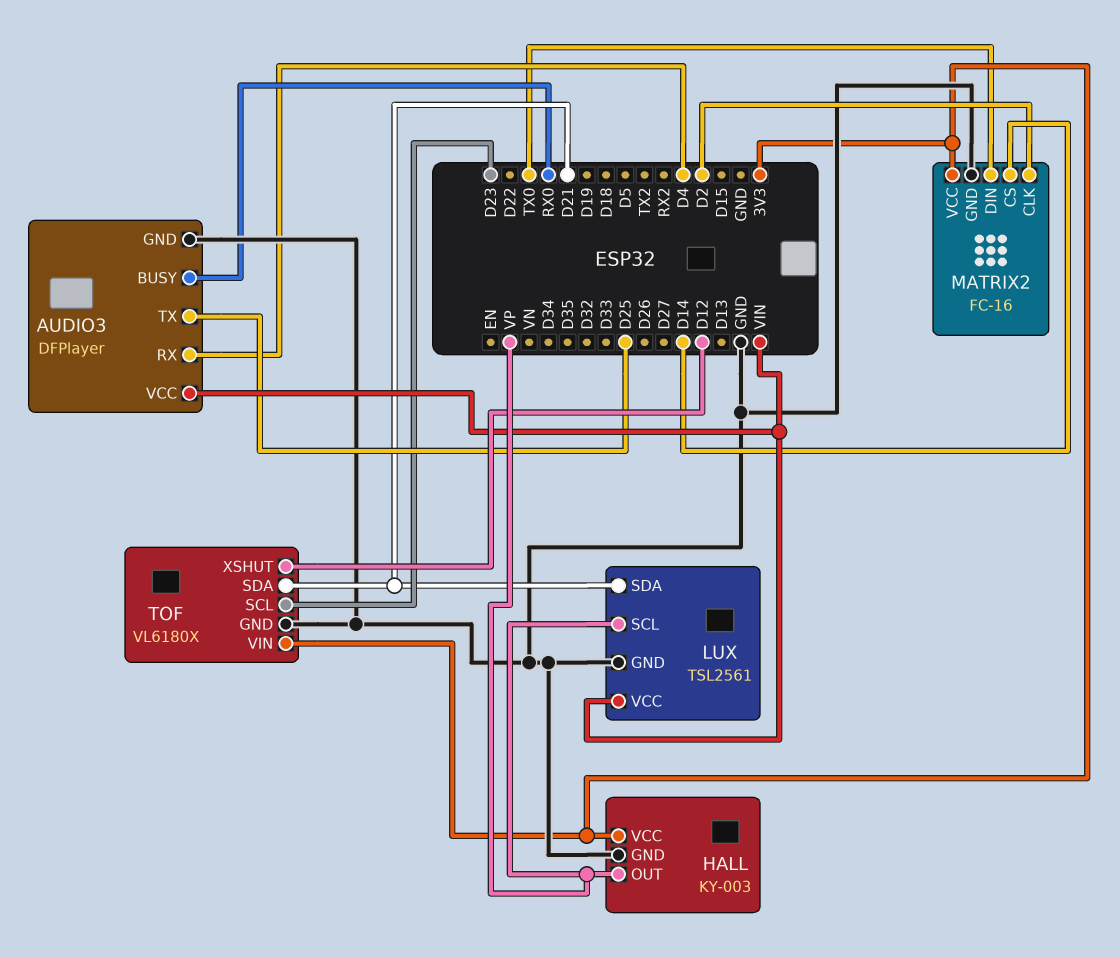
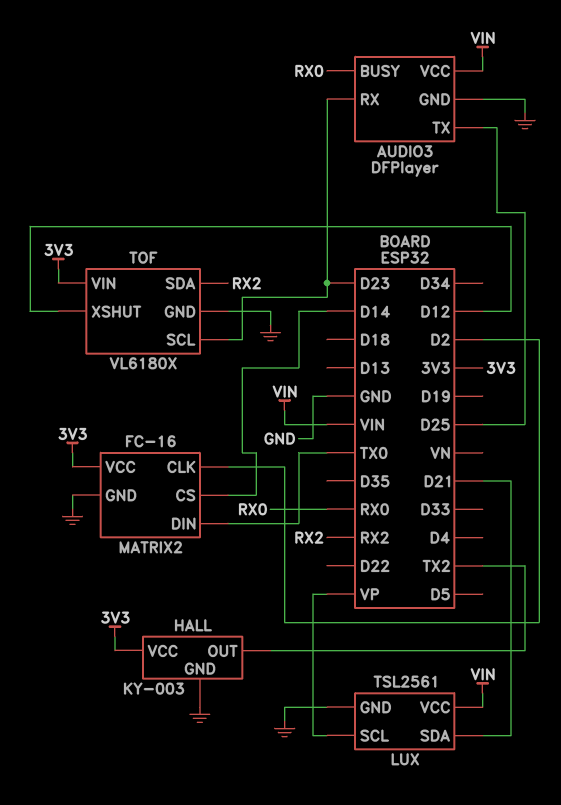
AUDIO3 pin RX: D4 -> D23
HALL pin OUT: VP -> TX2
TOF pin SDA: D21 -> RX2

